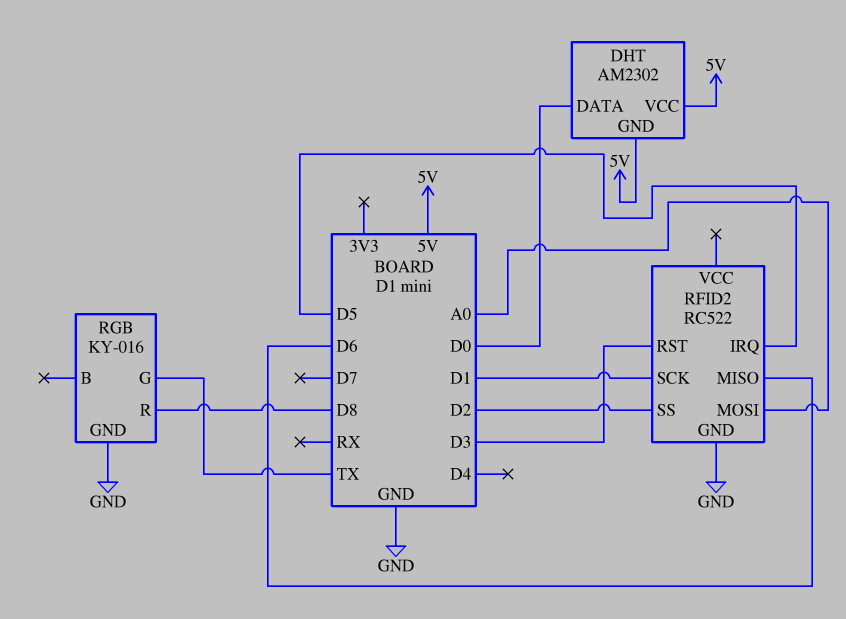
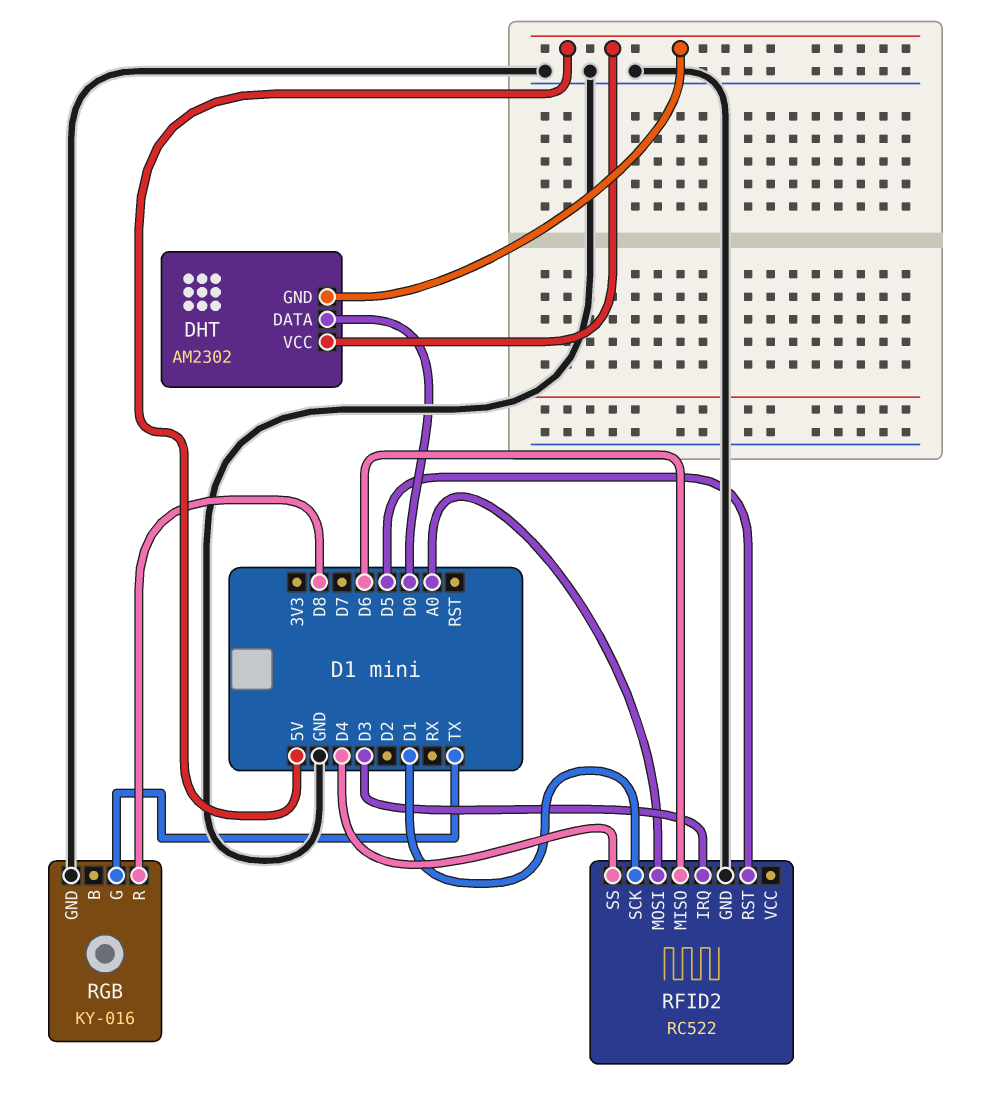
RFID2 pin IRQ: D5 -> D3
RFID2 pin RST: D3 -> D5
RFID2 pin SS: D2 -> D4

